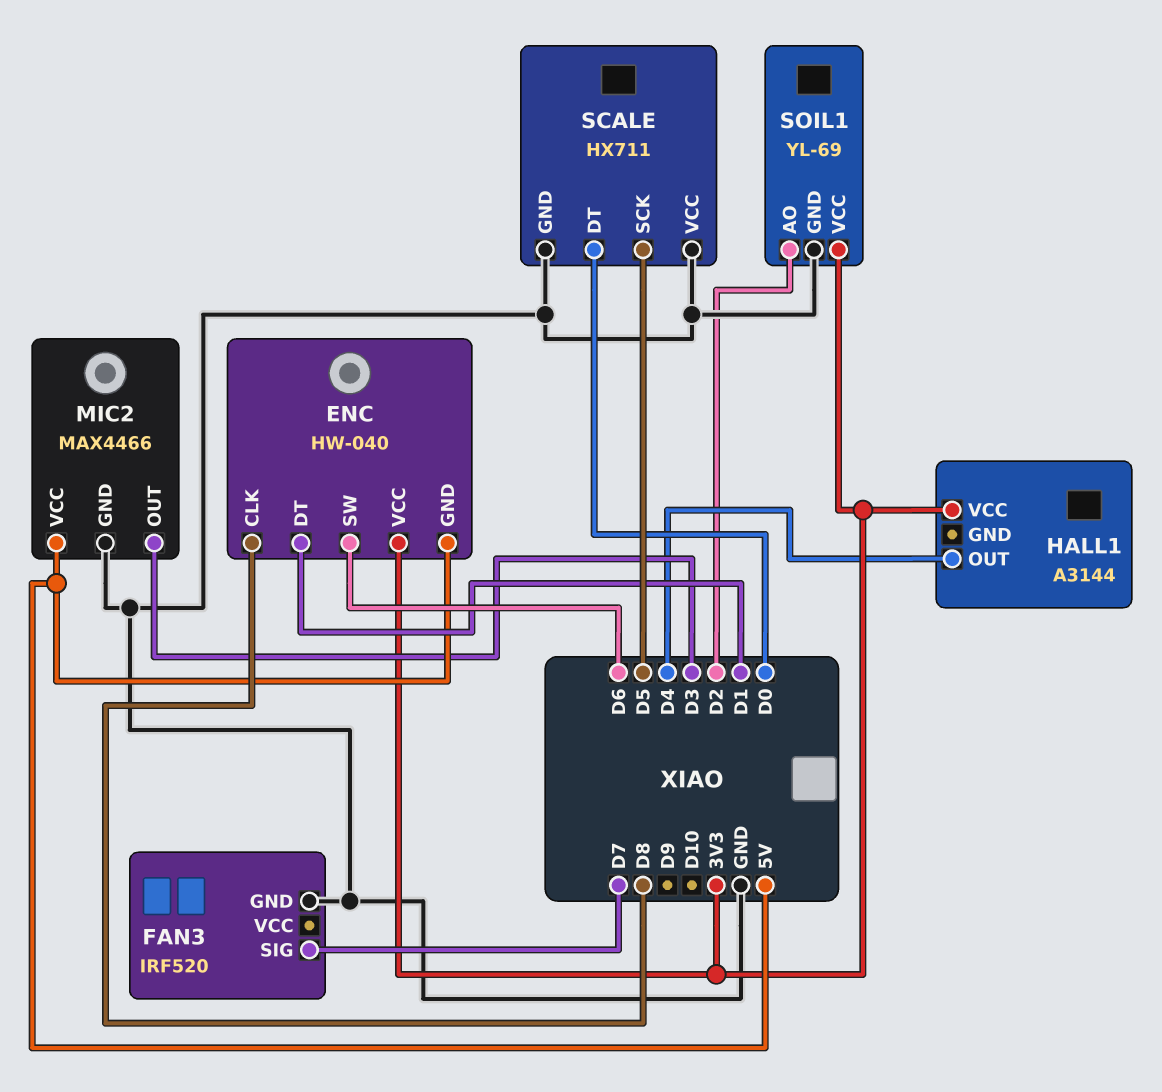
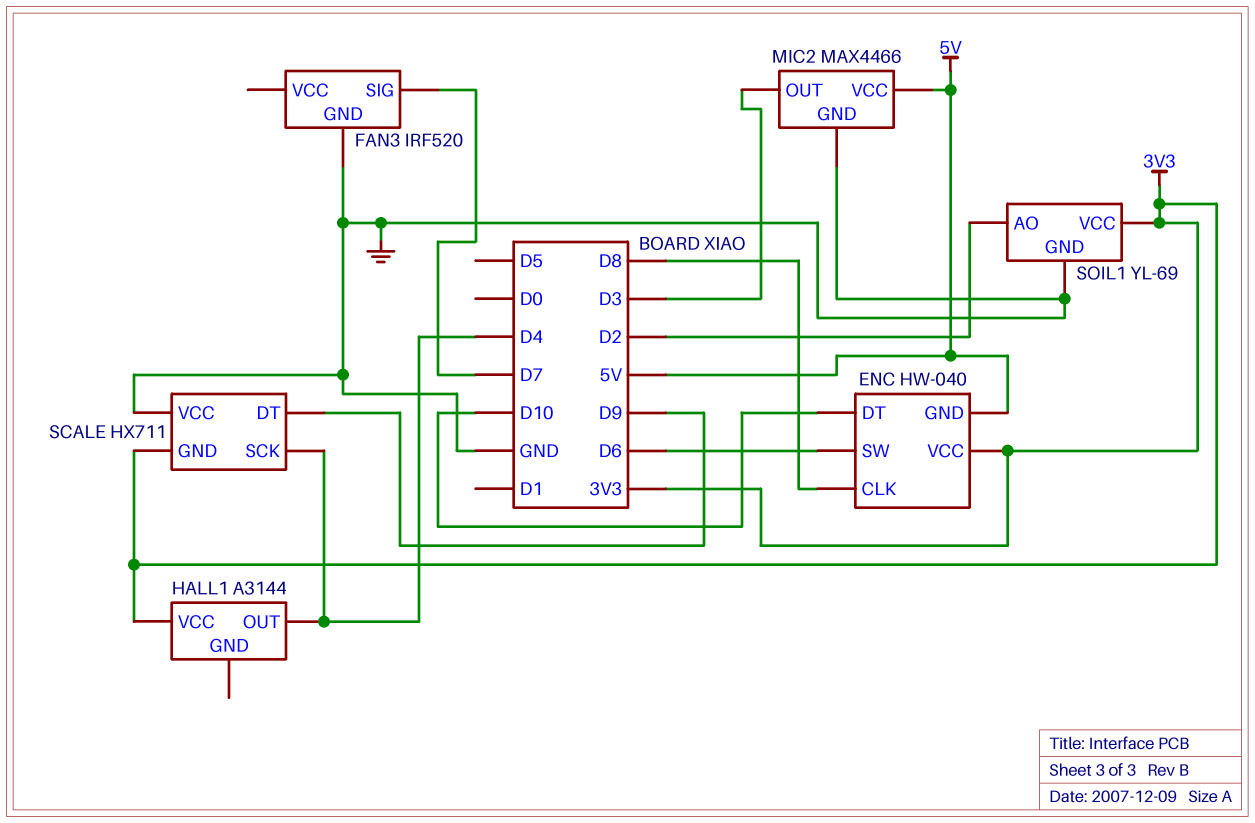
ENC pin DT: D1 -> D10
SCALE pin DT: D0 -> D9
SCALE pin GND: GND -> 3V3
SCALE pin SCK: D5 -> D4

